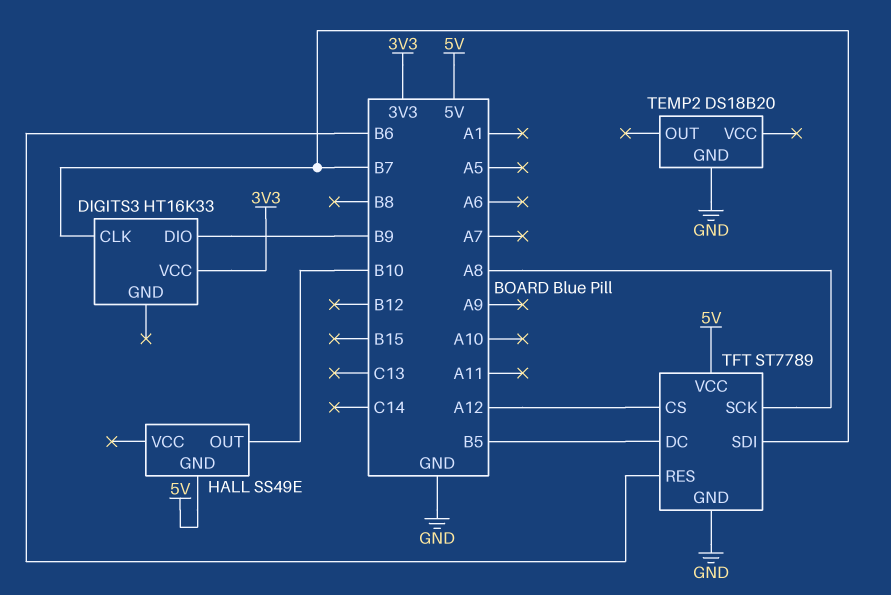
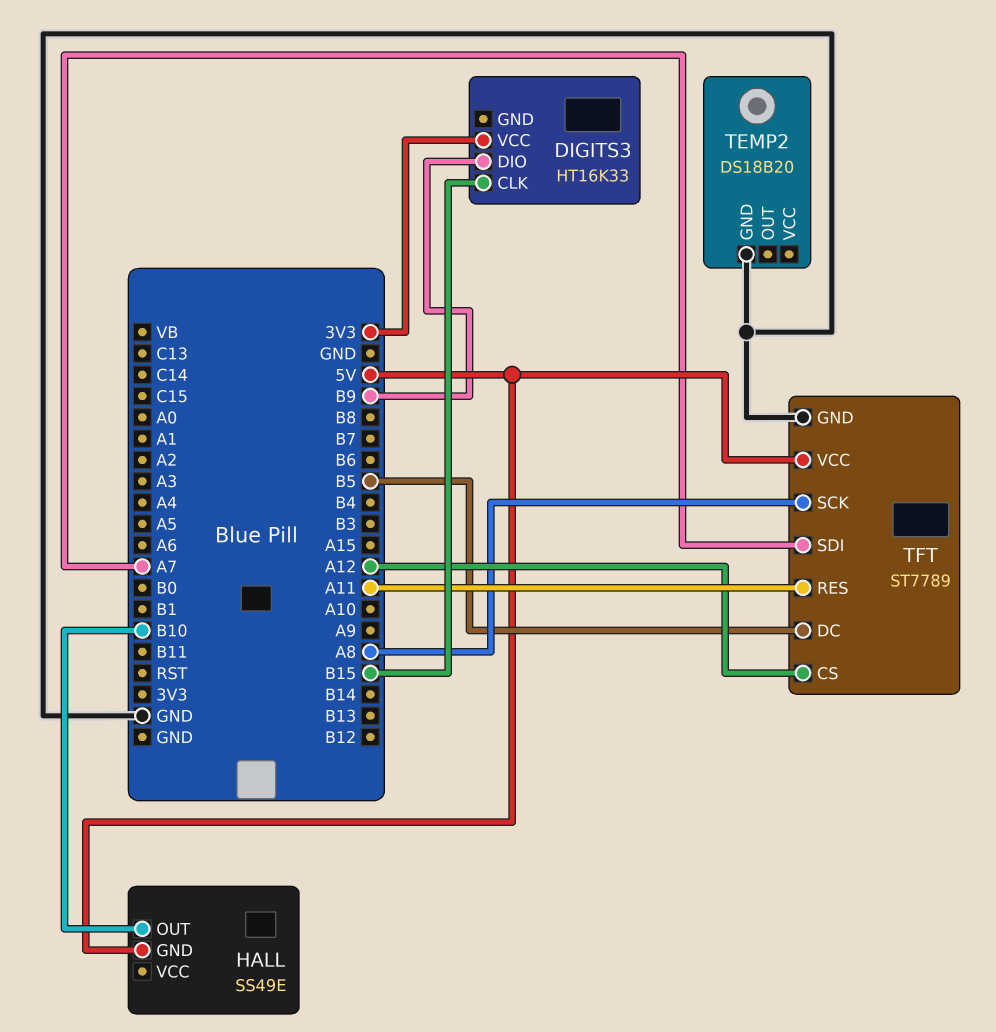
DIGITS3 pin CLK: B7 -> B15
TFT pin RES: B6 -> A11
TFT pin SDI: B7 -> A7

